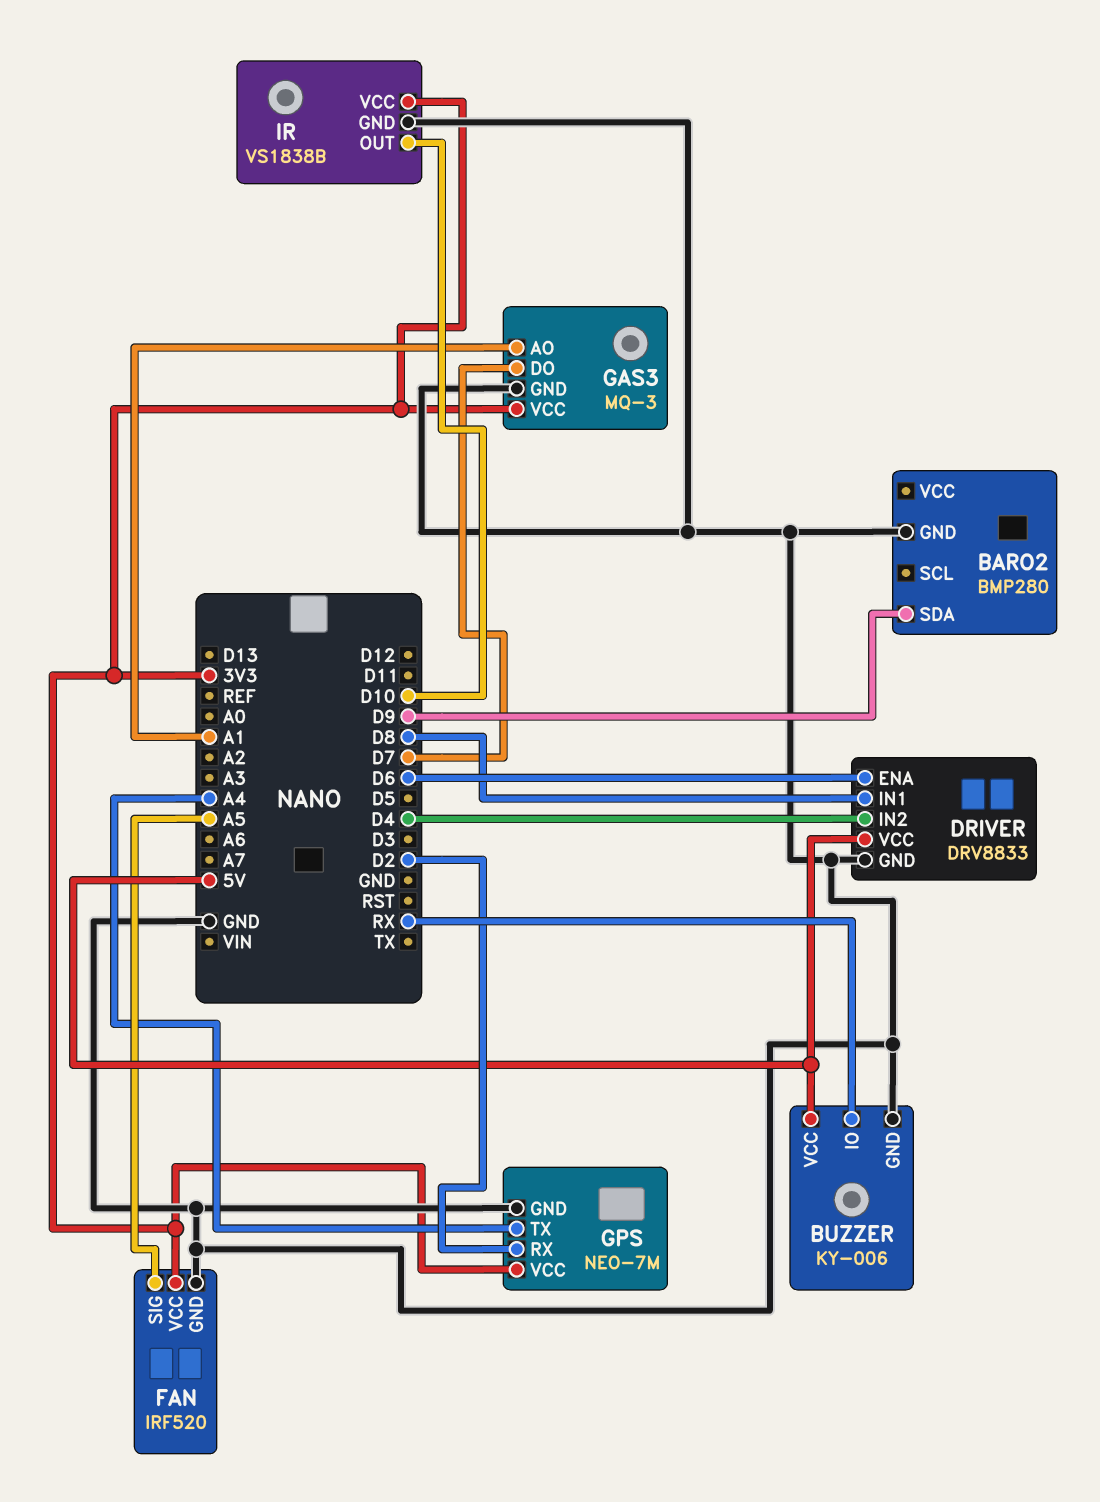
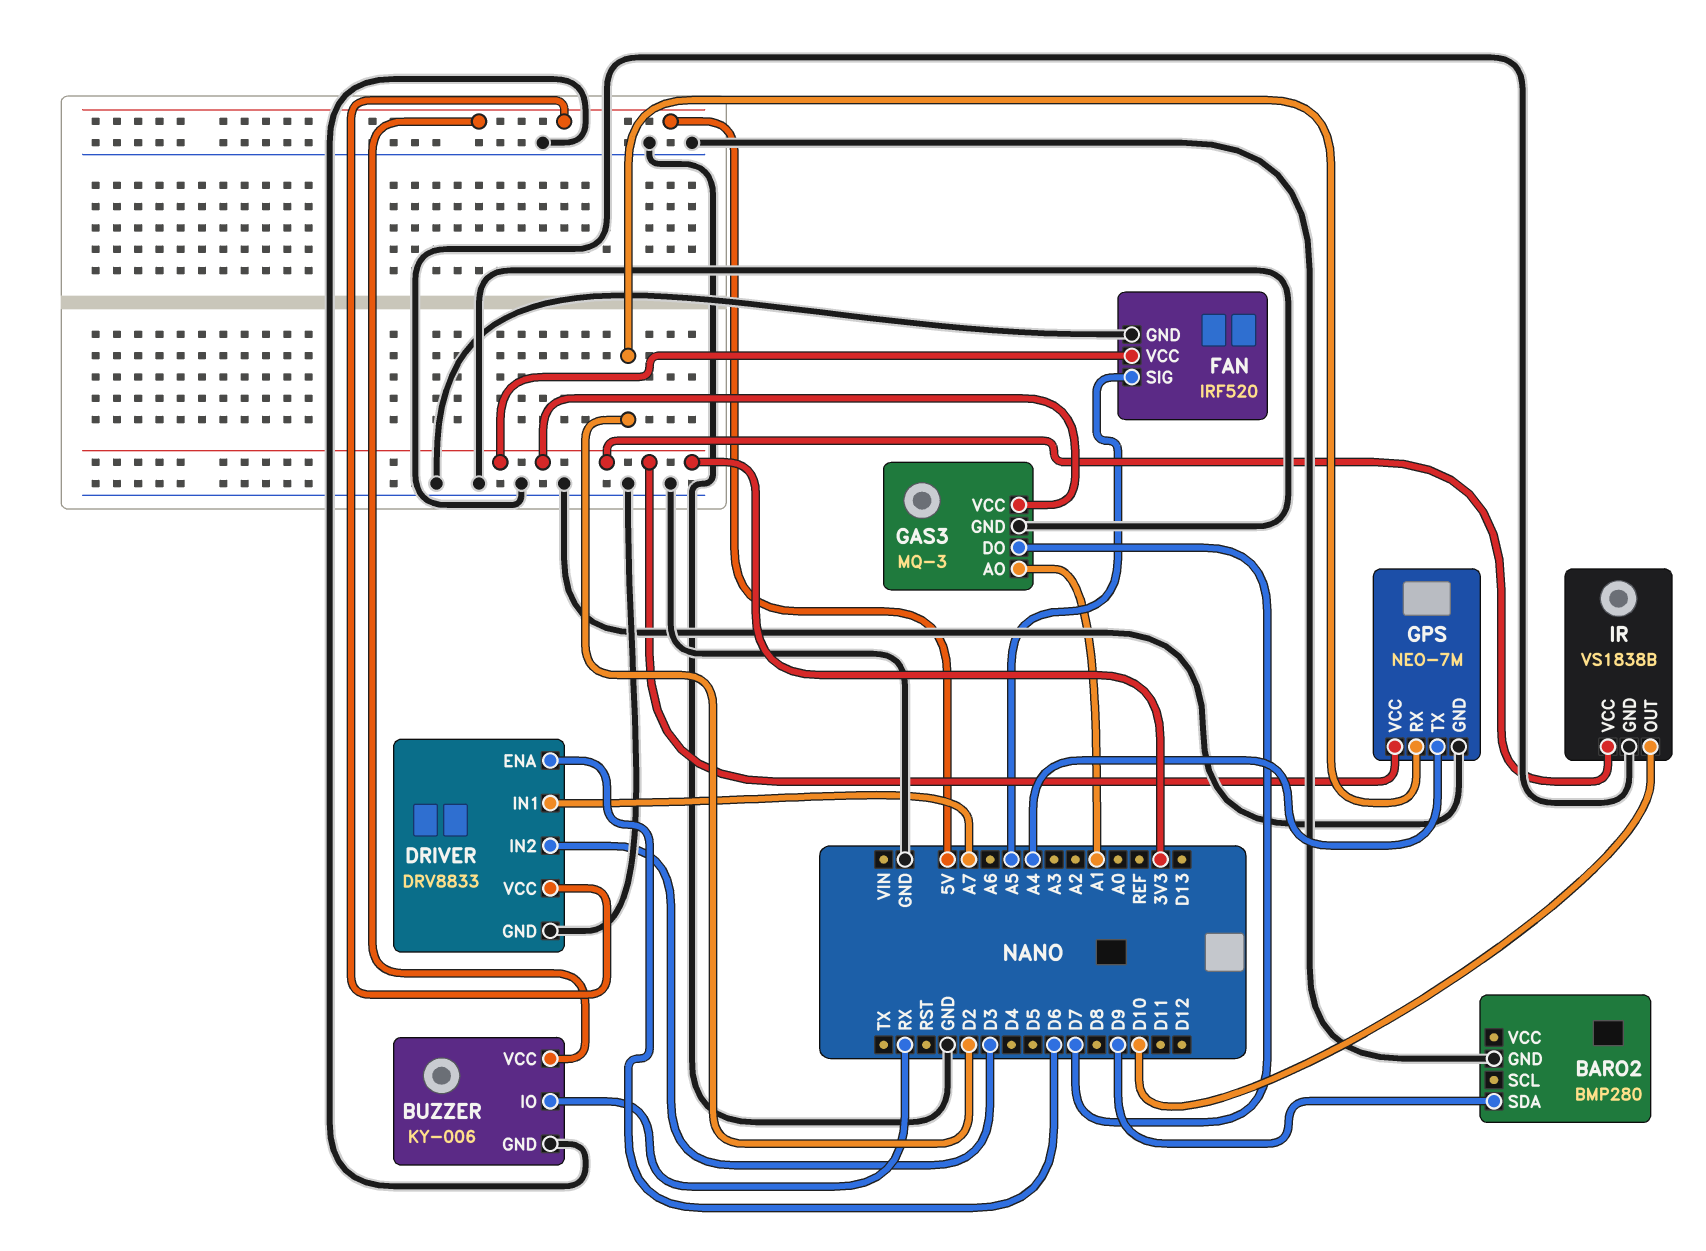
DRIVER pin IN1: D8 -> A7
DRIVER pin IN2: D4 -> D3

